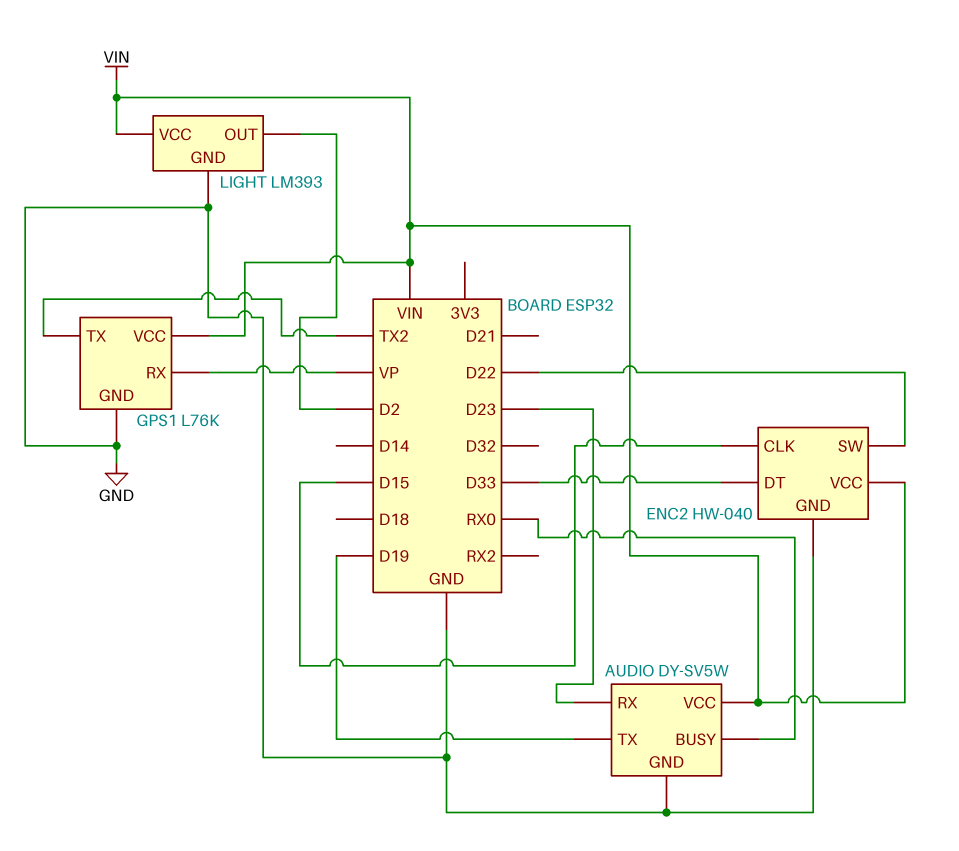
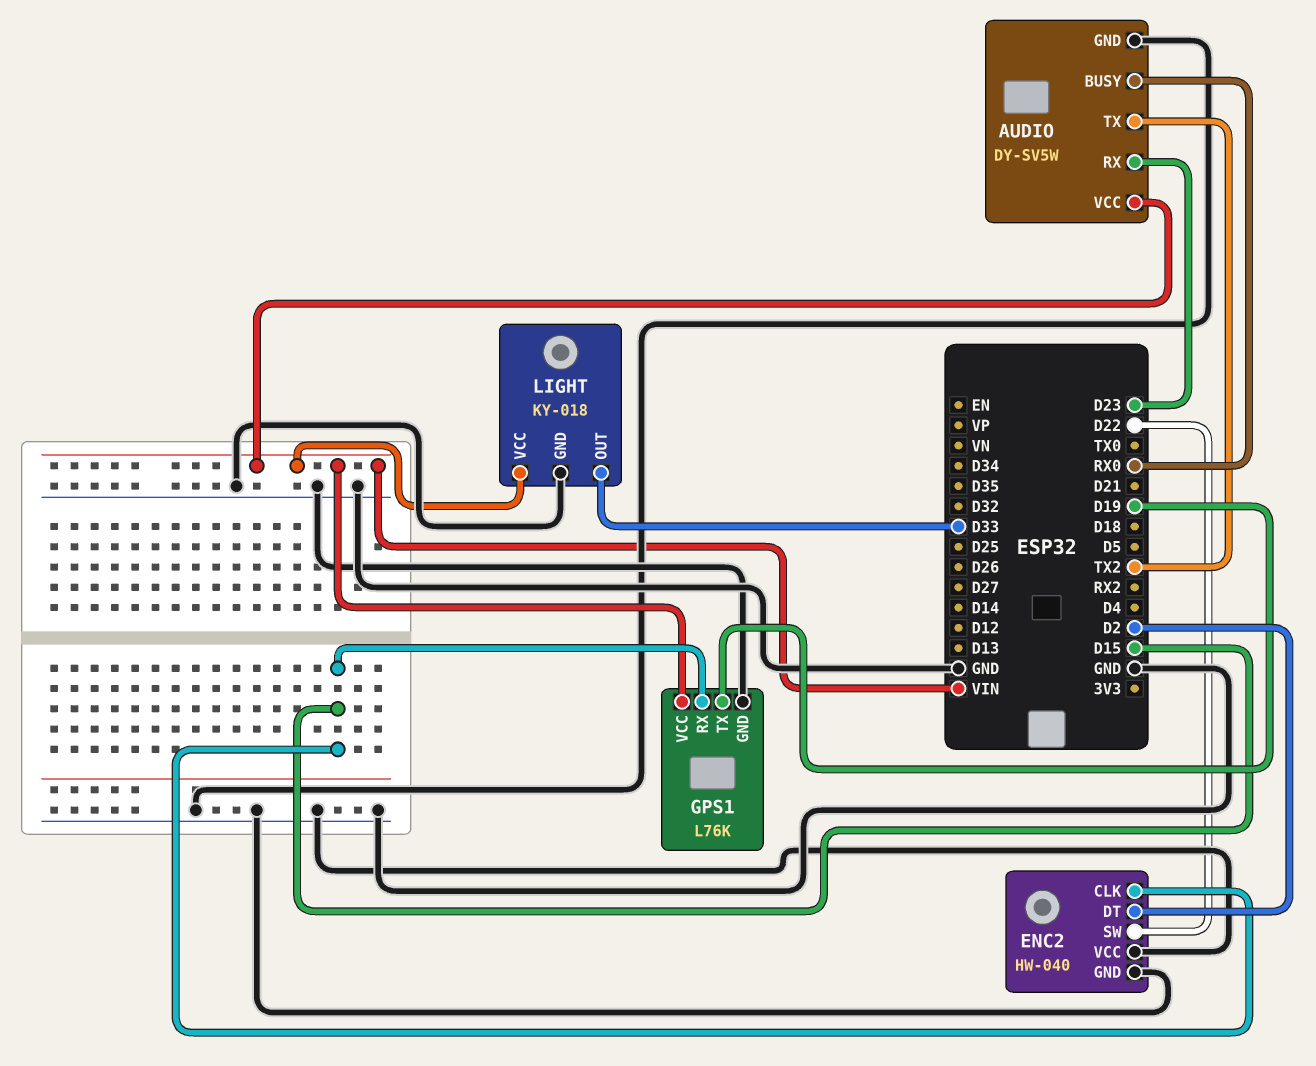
AUDIO pin TX: D19 -> TX2
ENC2 pin DT: D33 -> D2
ENC2 pin VCC: VIN -> GND
GPS1 pin RX: VP -> D15
GPS1 pin TX: TX2 -> D19
LIGHT: LM393 -> KY-018
LIGHT pin OUT: D2 -> D33

